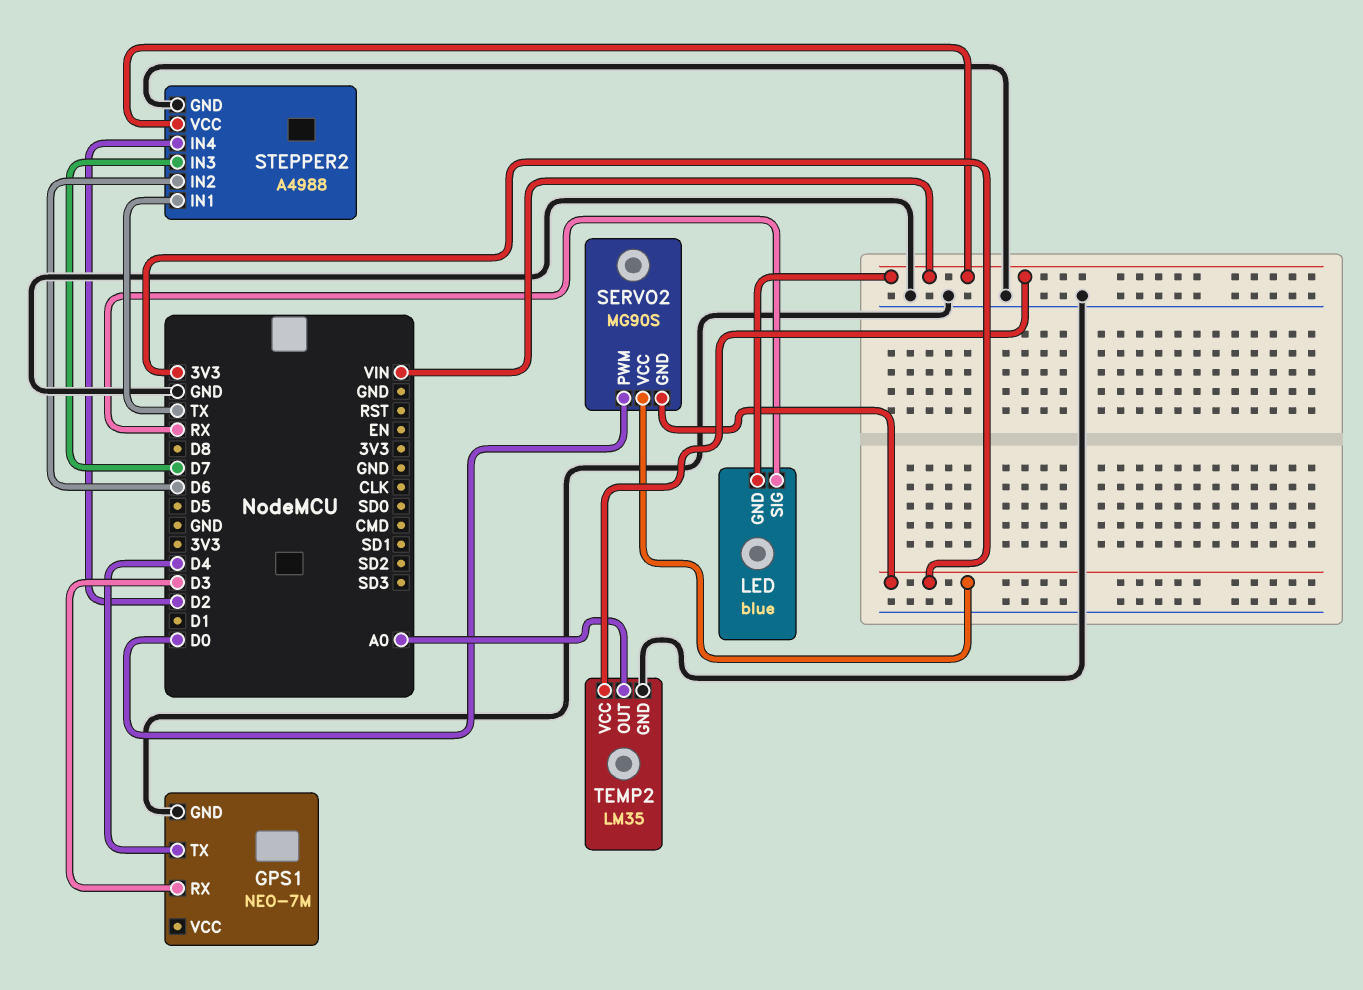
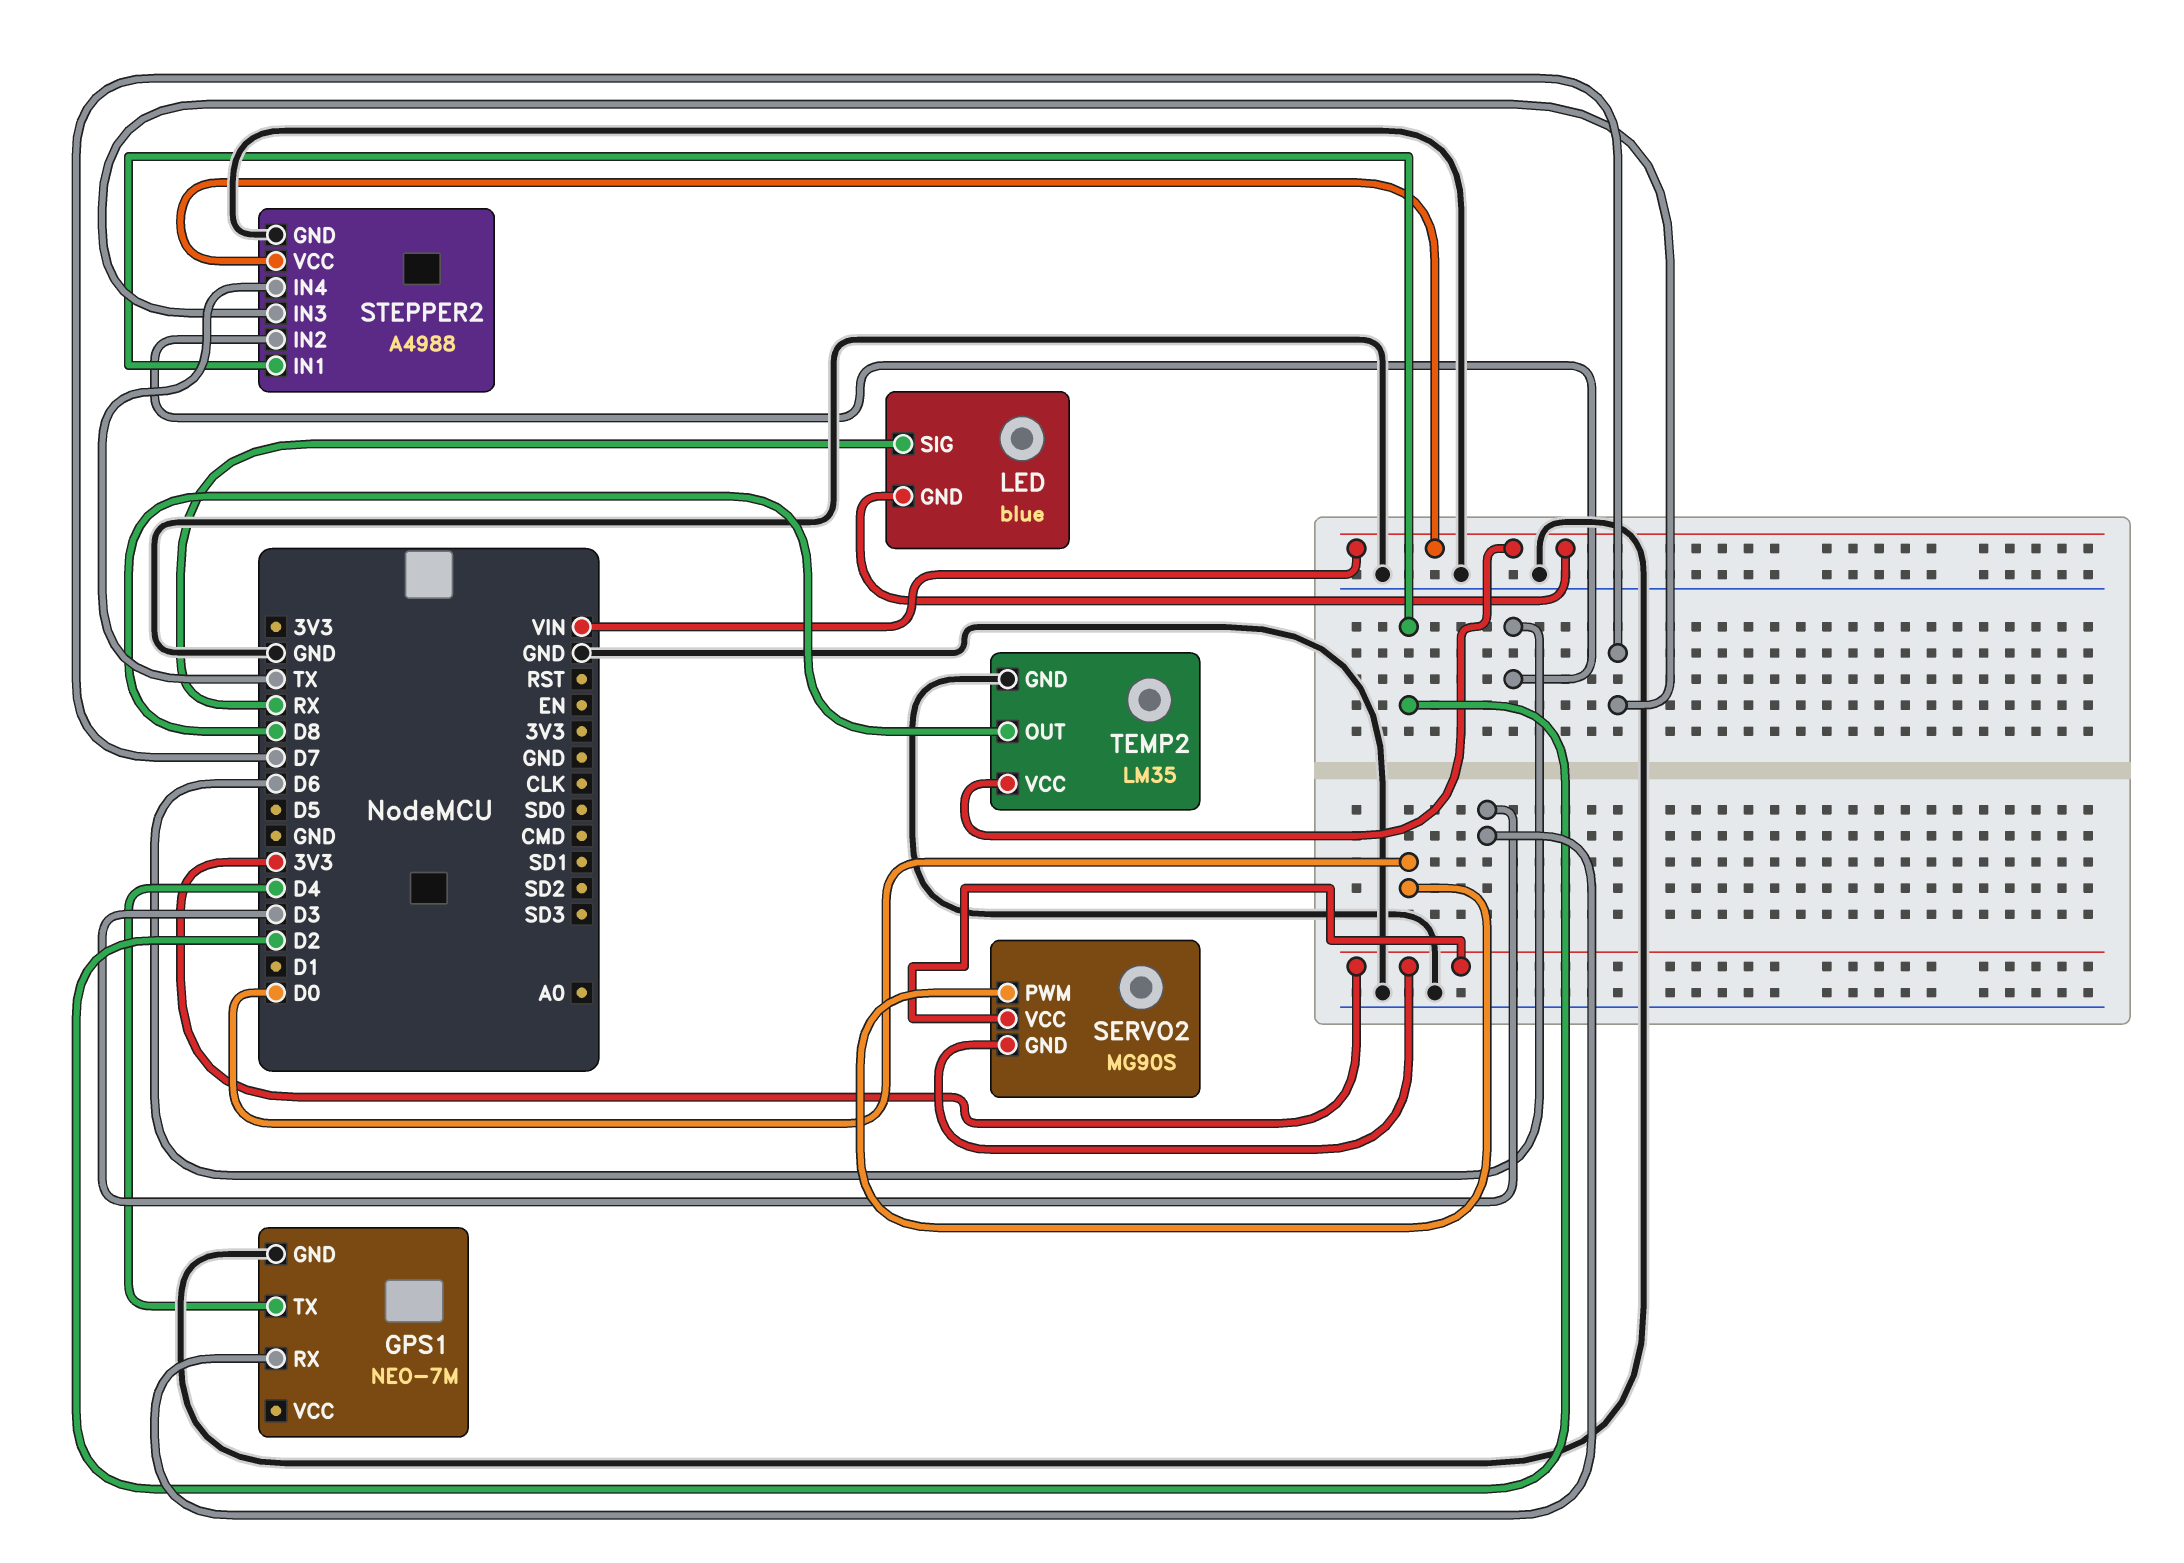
STEPPER2 pin IN1: TX -> D2
STEPPER2 pin IN4: D2 -> TX
TEMP2 pin OUT: A0 -> D8

